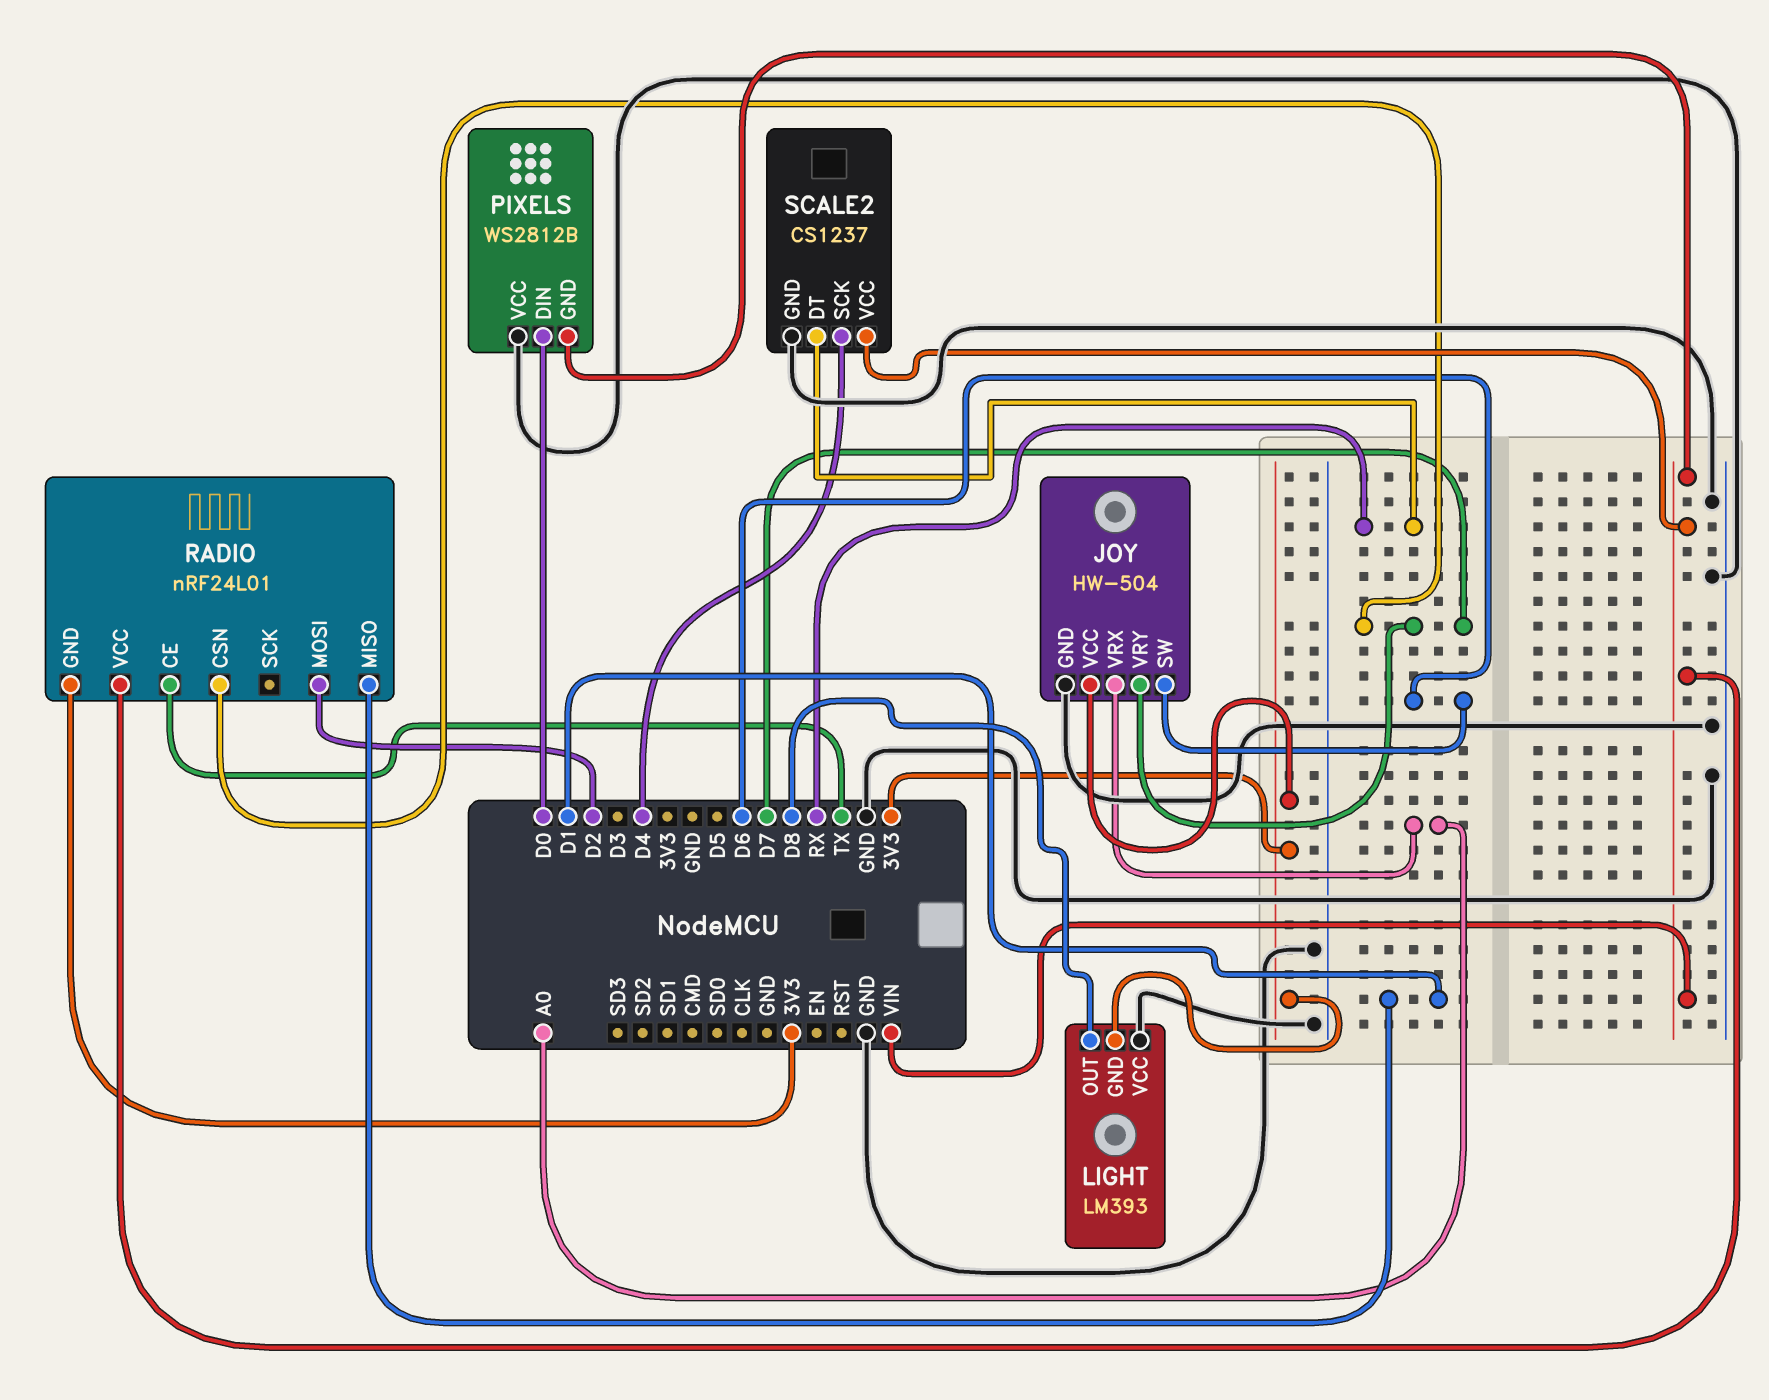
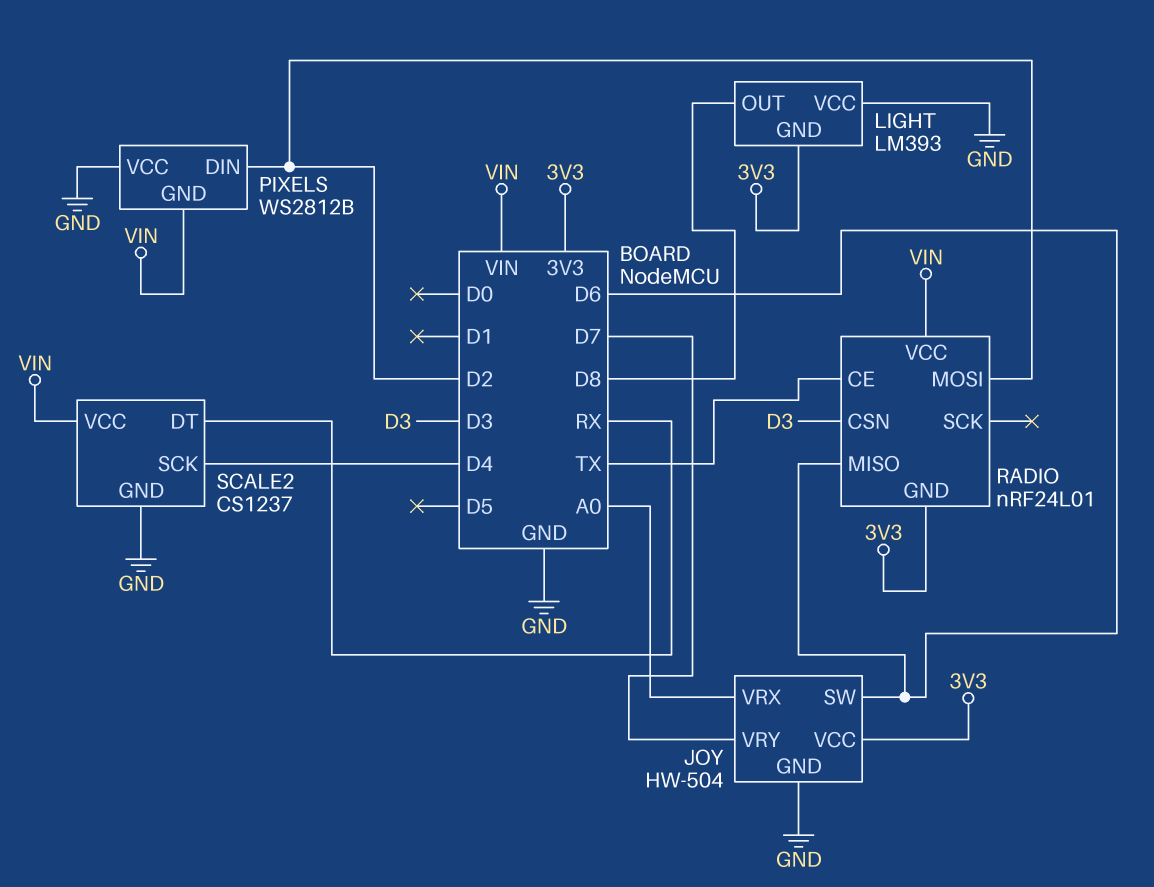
PIXELS pin DIN: D0 -> D2
RADIO pin CSN: D7 -> D3
RADIO pin MISO: D1 -> D6

